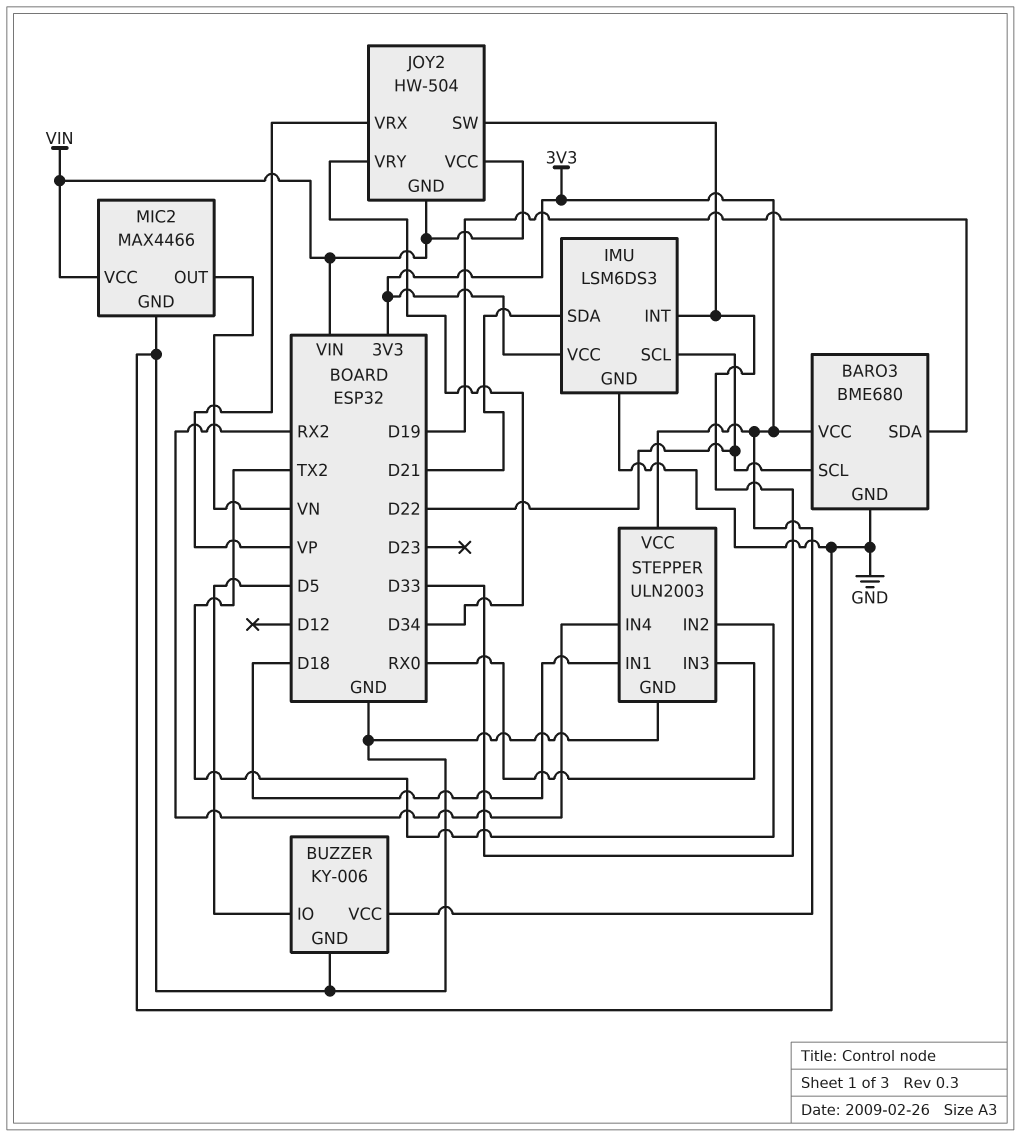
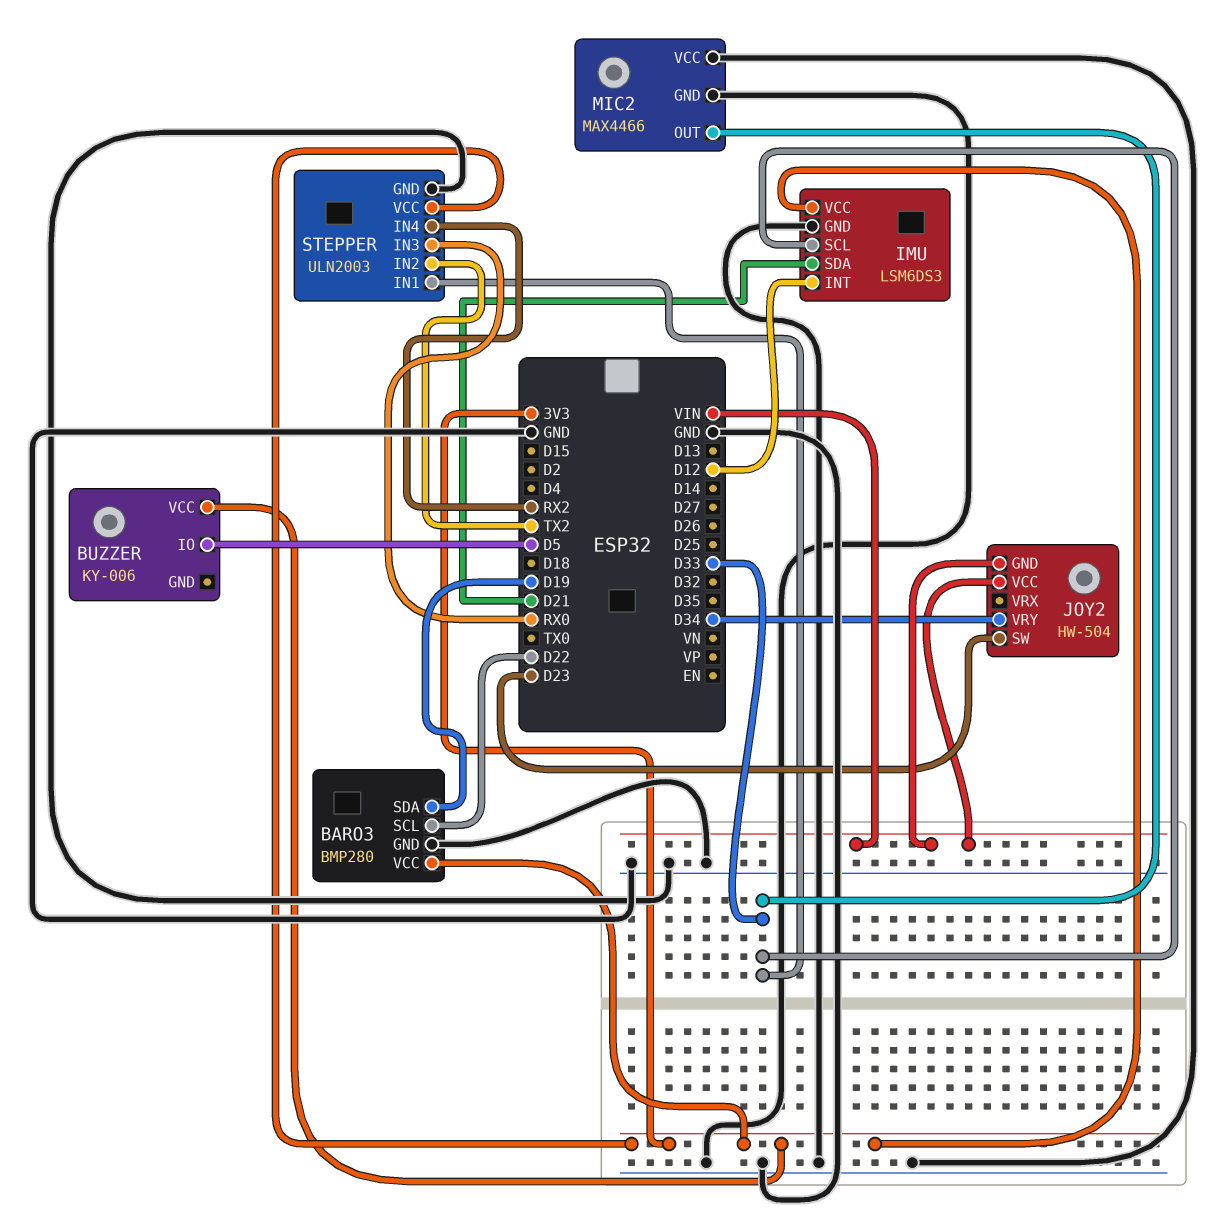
BARO3: BME680 -> BMP280
BUZZER pin GND: GND -> none
IMU pin INT: D33 -> D12
IMU pin SCL: D22 -> D33
JOY2 pin SW: D33 -> D23
JOY2 pin VRX: VP -> none
MIC2 pin OUT: VN -> D33
MIC2 pin VCC: VIN -> GND
STEPPER pin IN1: D18 -> D33

